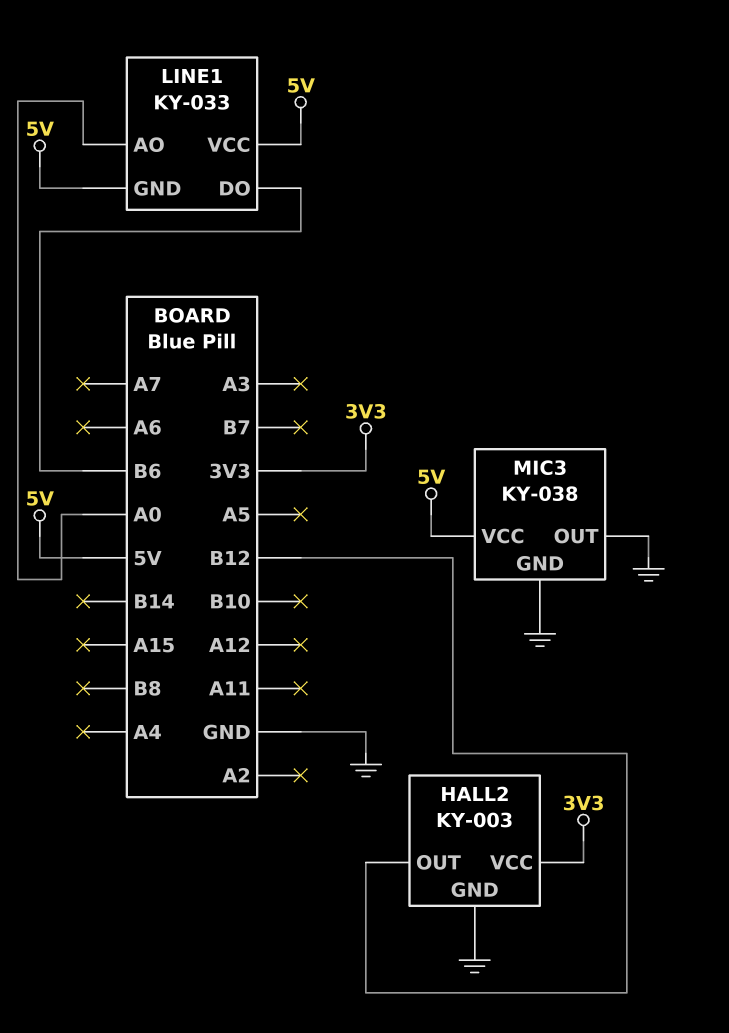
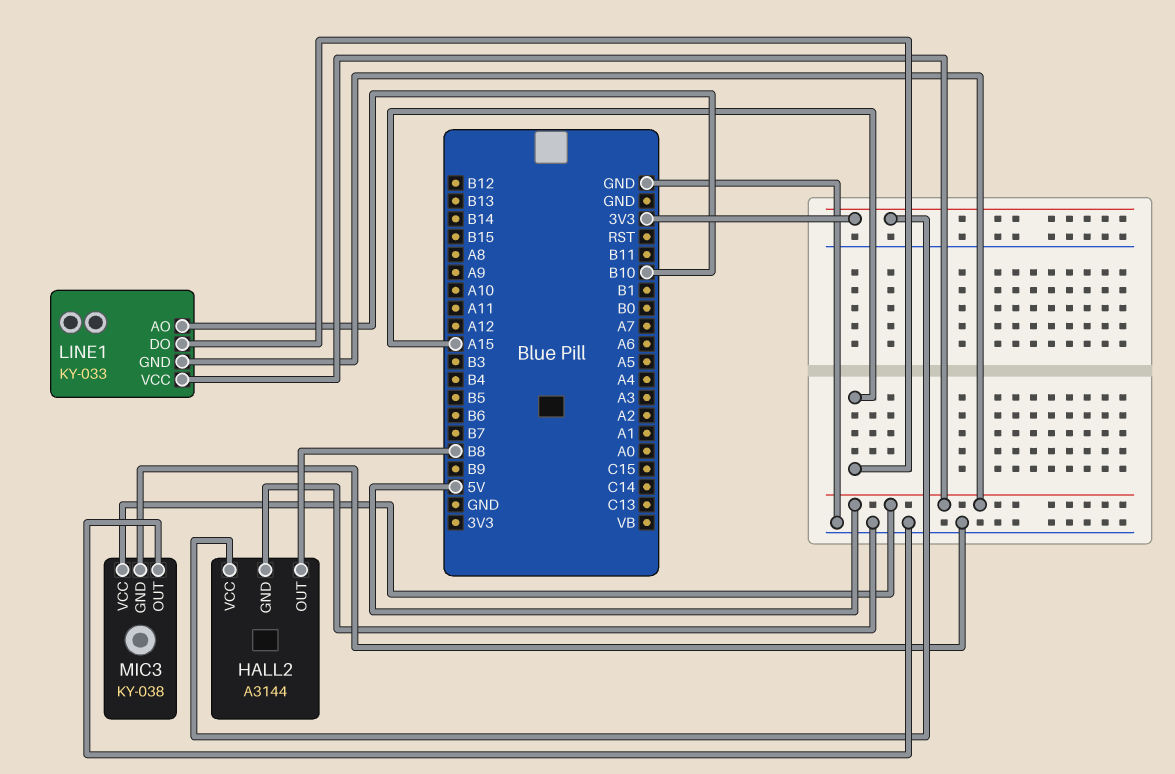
HALL2: KY-003 -> A3144
HALL2 pin OUT: B12 -> B8
LINE1 pin AO: A0 -> B10
LINE1 pin DO: B6 -> A15

